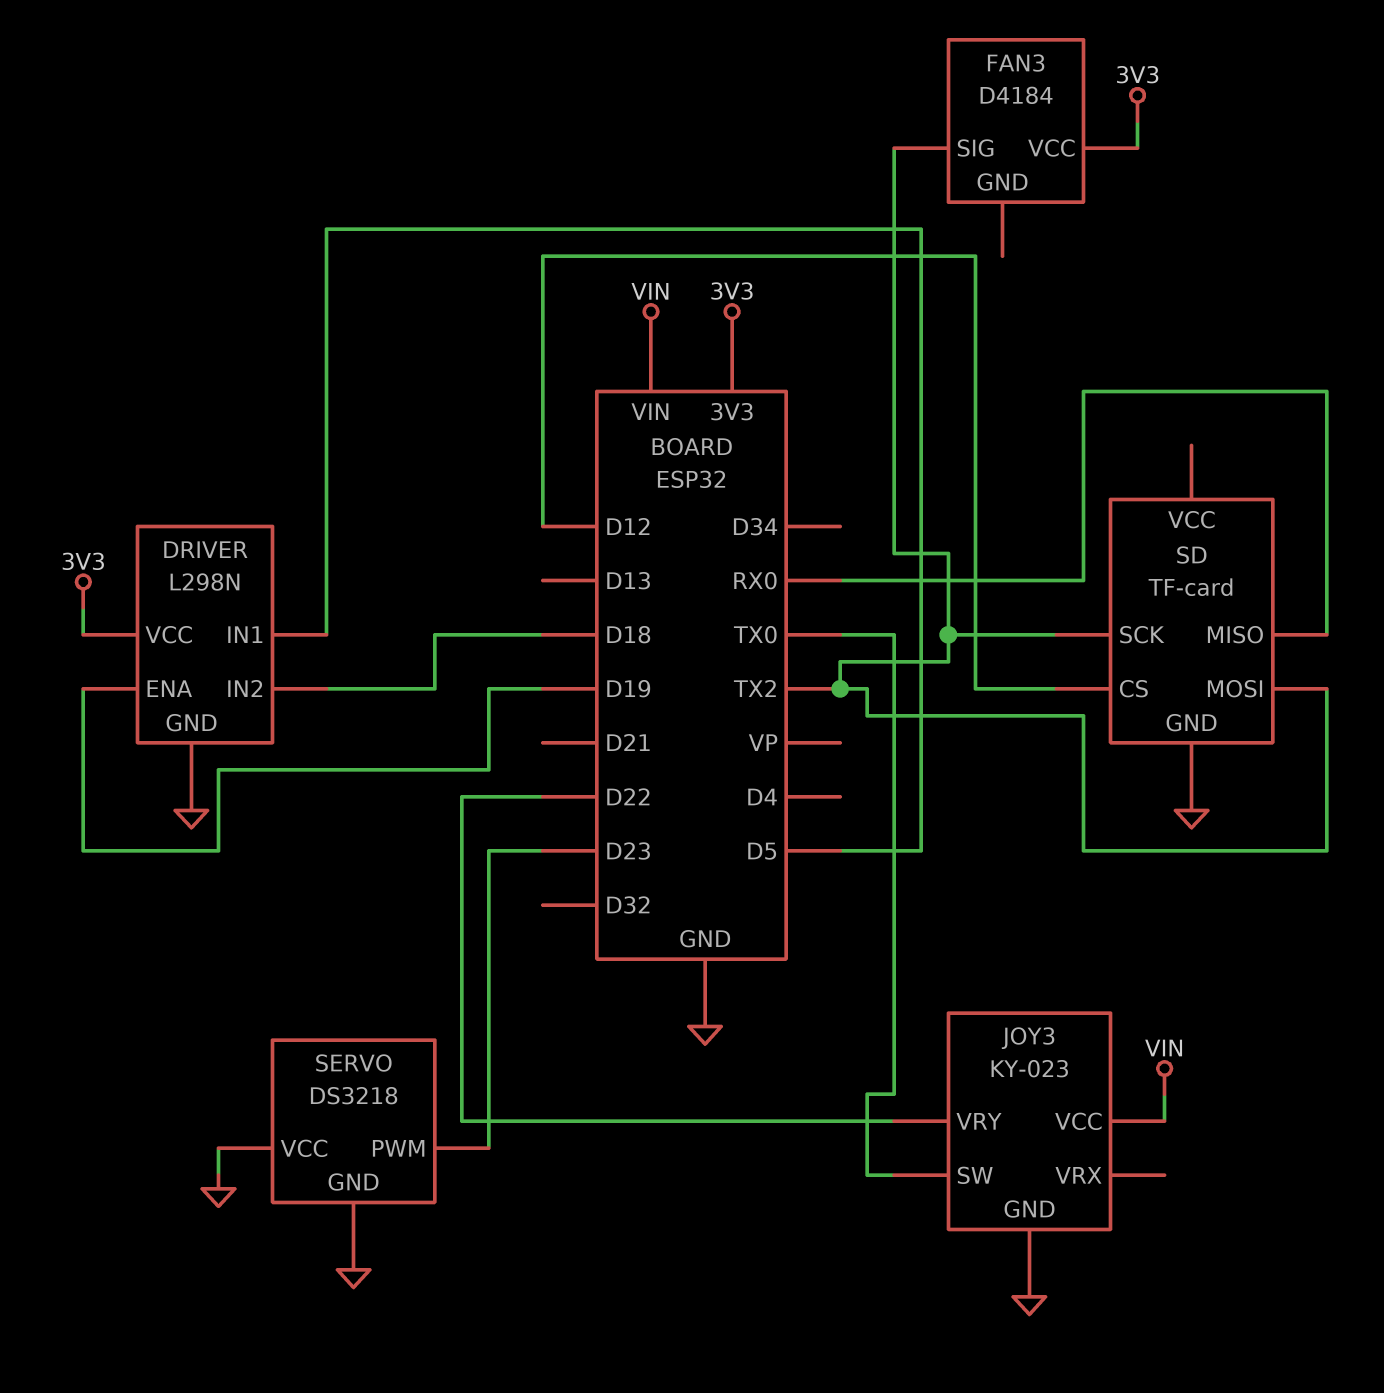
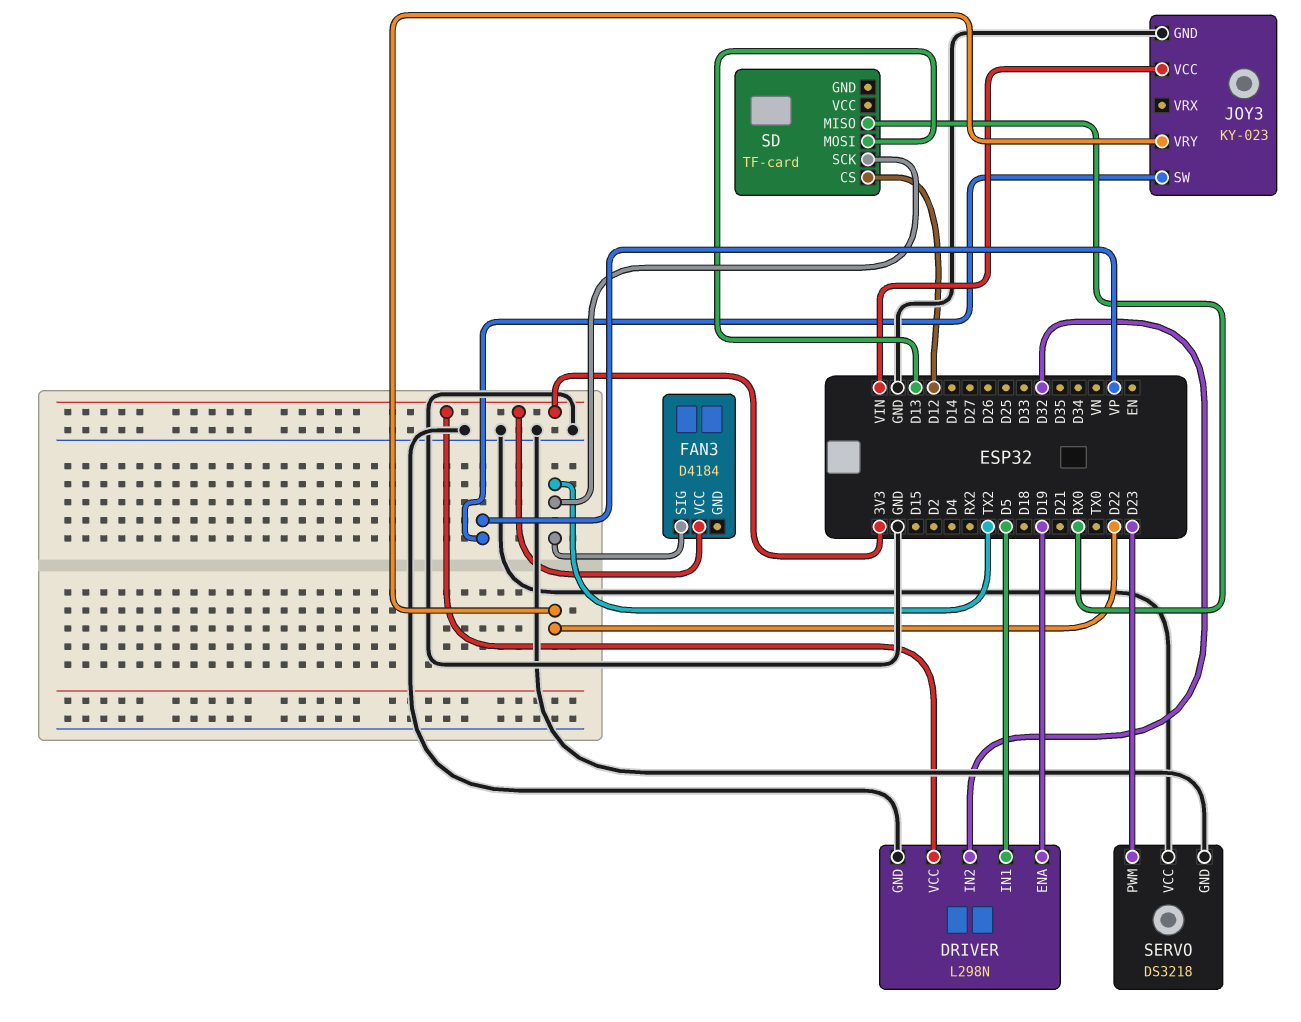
DRIVER pin IN2: D18 -> D32
JOY3 pin SW: TX0 -> VP
SD pin GND: GND -> none
SD pin MOSI: TX2 -> D13

